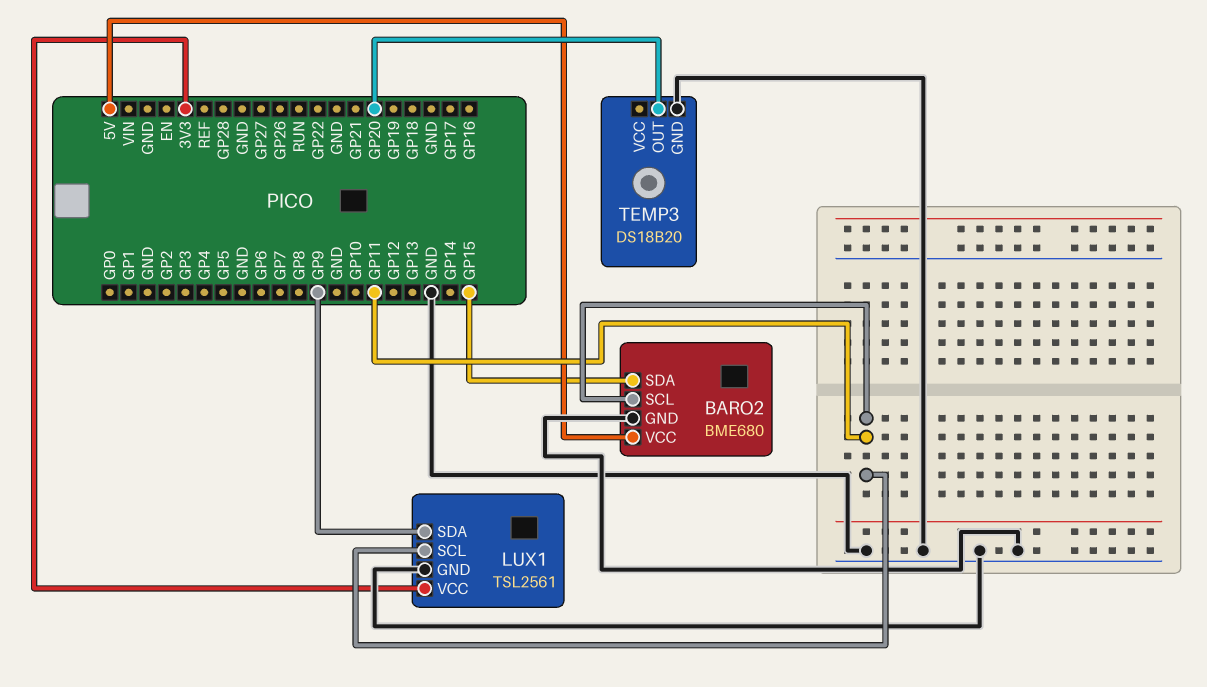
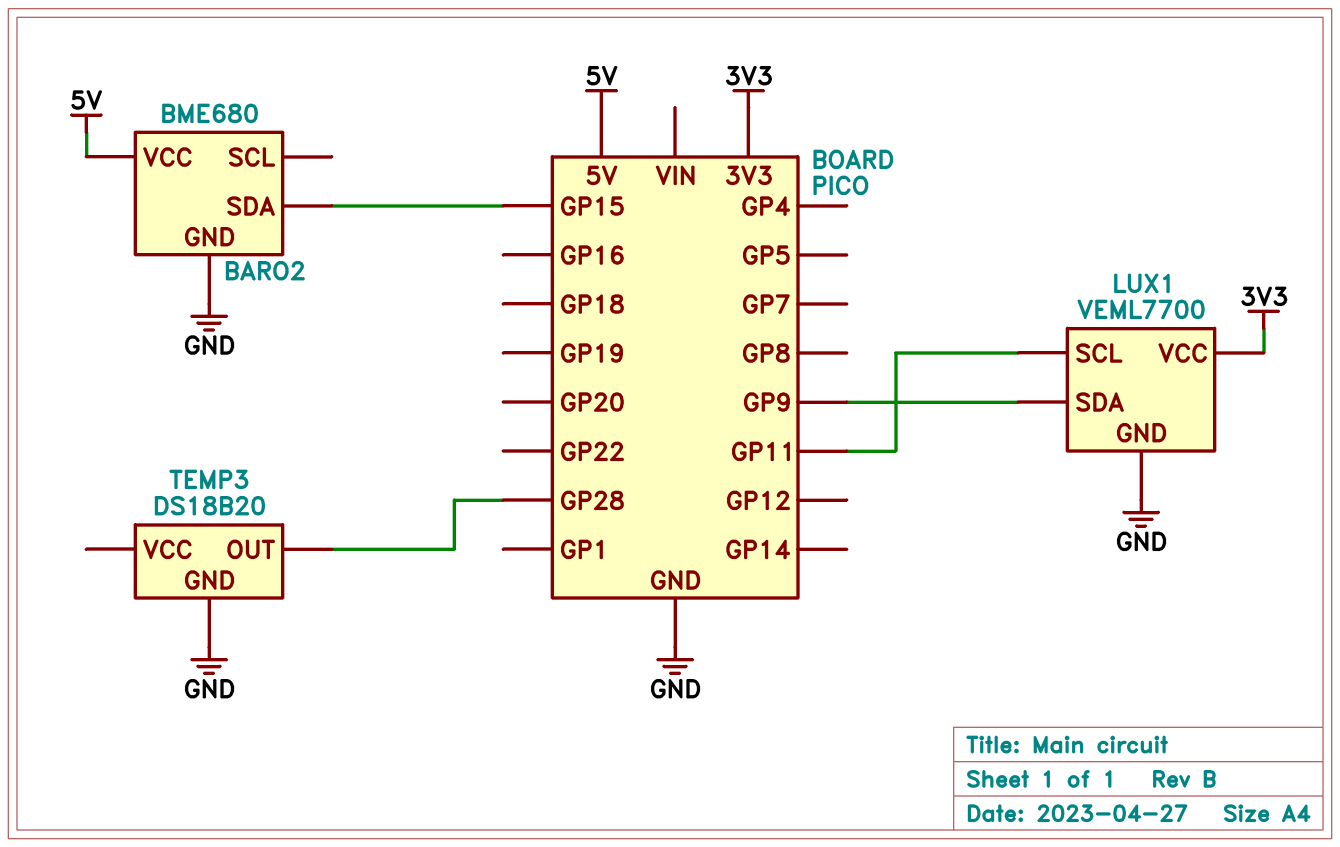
BARO2 pin SCL: GP11 -> none
LUX1: TSL2561 -> VEML7700
TEMP3 pin OUT: GP20 -> GP28

